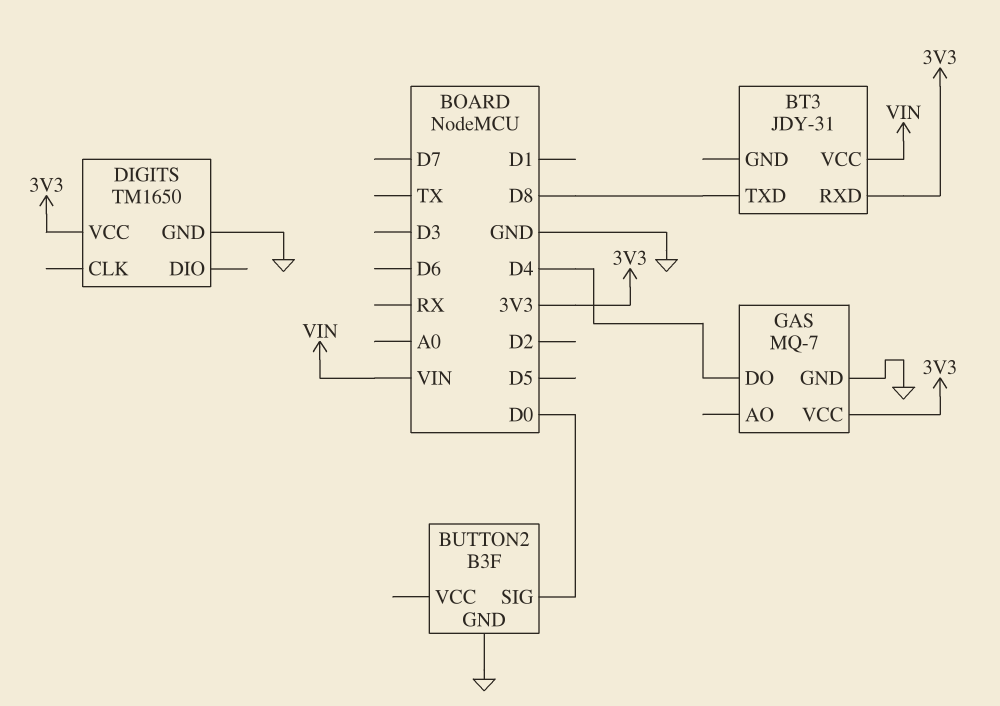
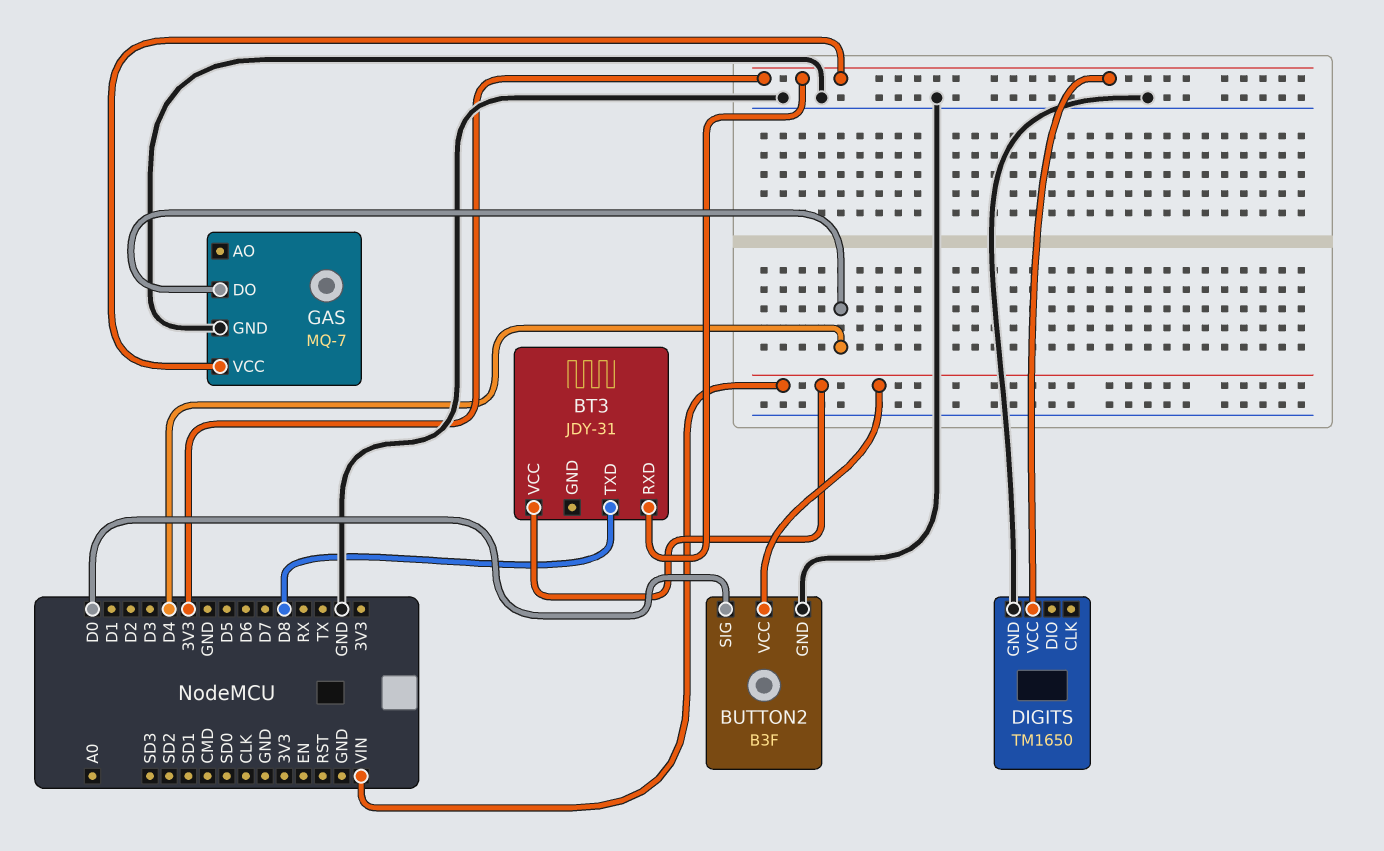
BUTTON2 pin VCC: none -> VIN

